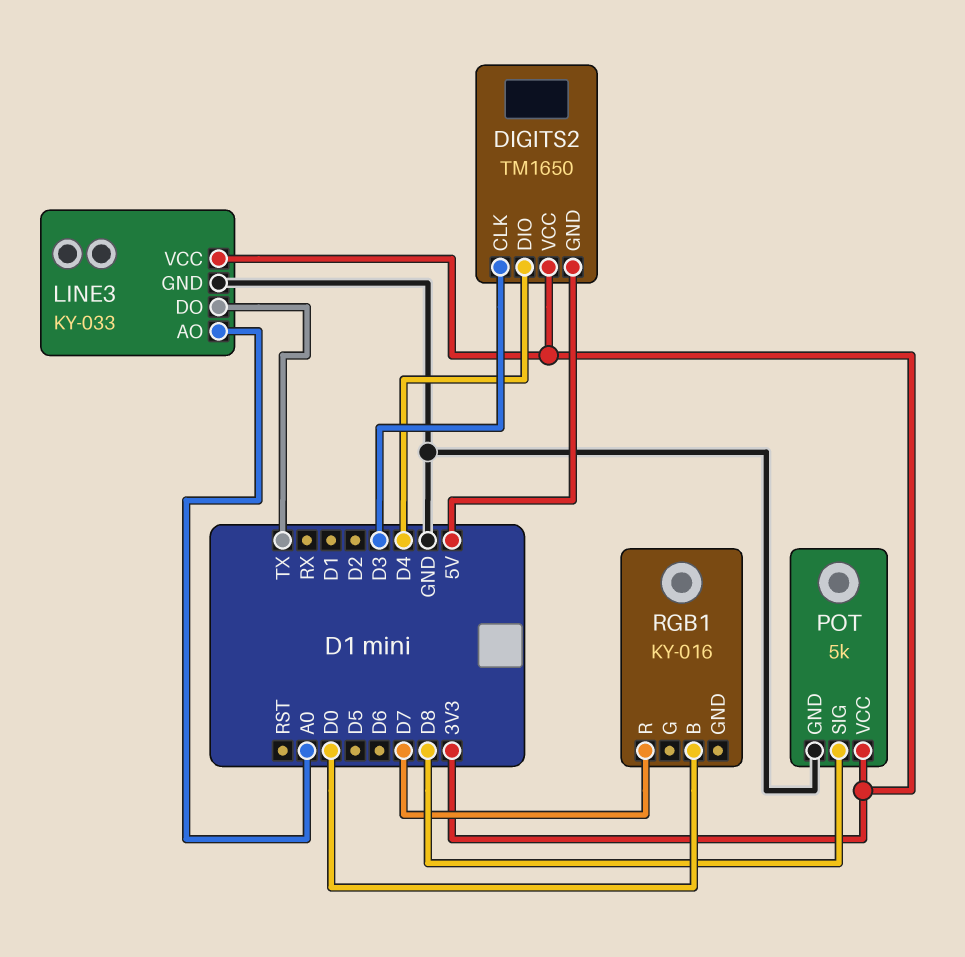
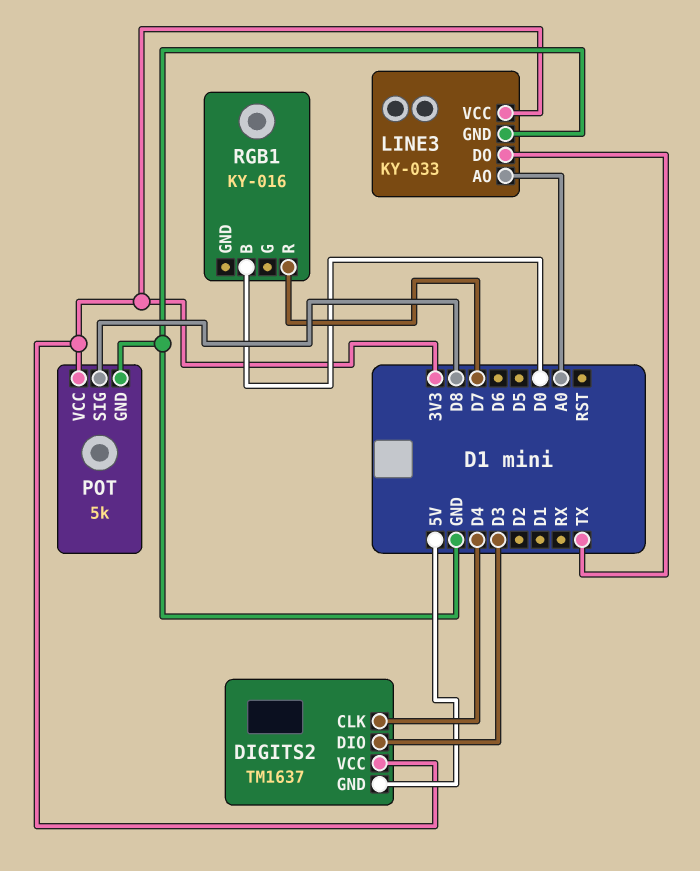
DIGITS2: TM1650 -> TM1637
DIGITS2 pin CLK: D3 -> D4
DIGITS2 pin DIO: D4 -> D3

